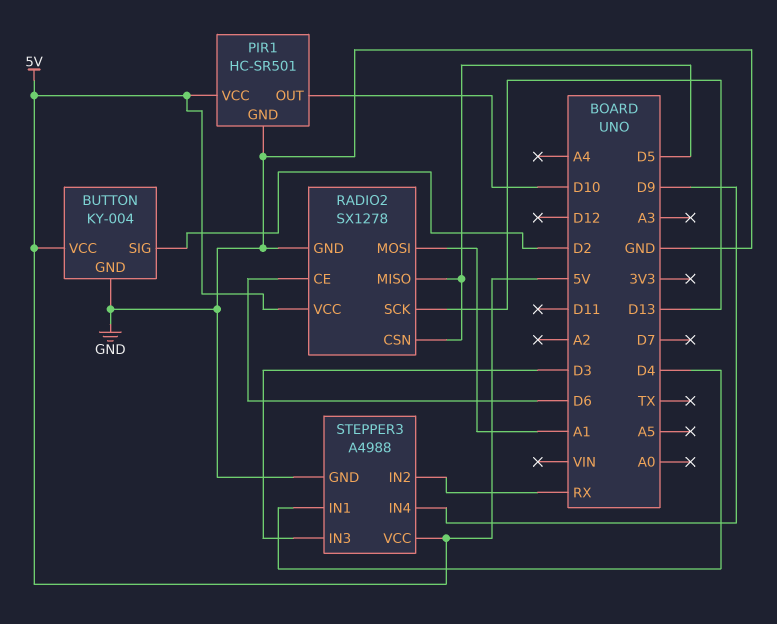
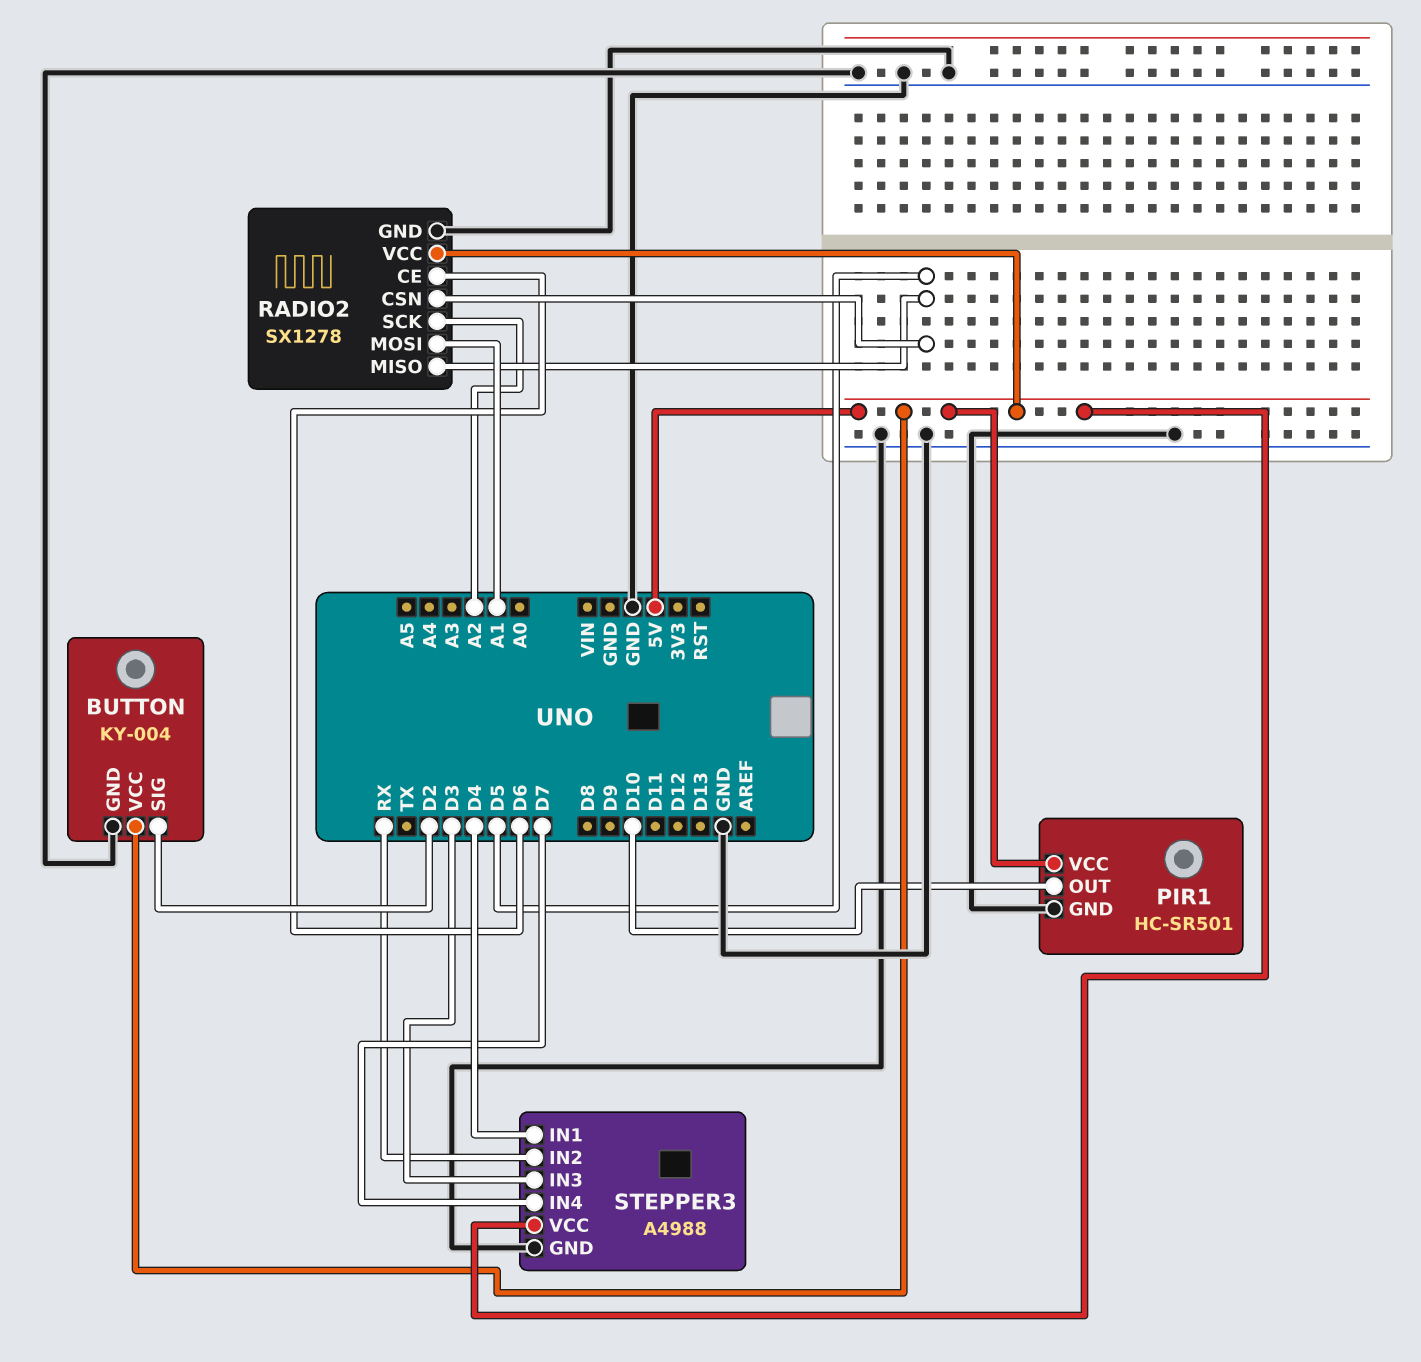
RADIO2 pin SCK: D13 -> A2
STEPPER3 pin IN4: D9 -> D7

